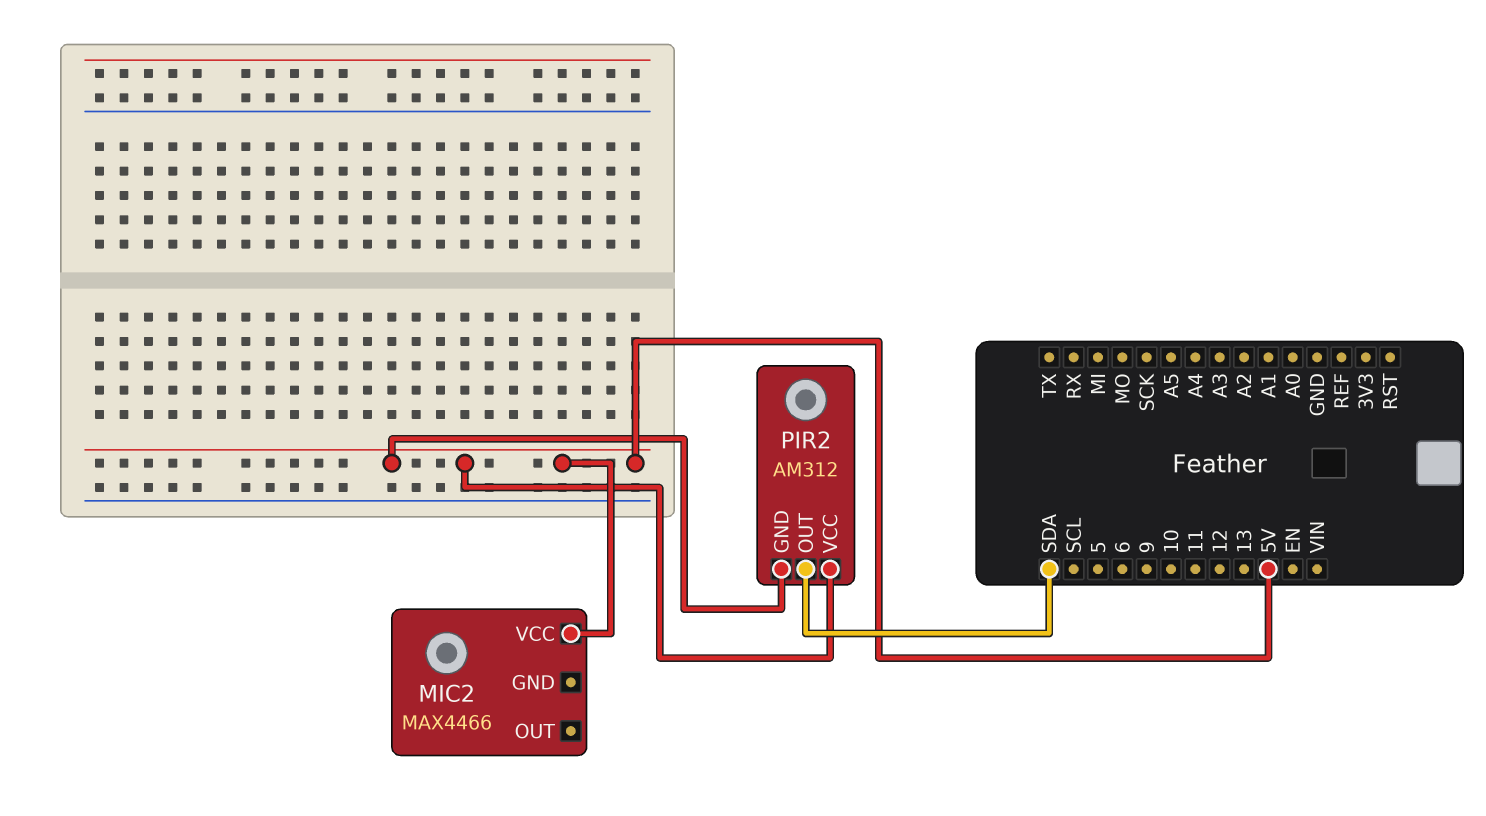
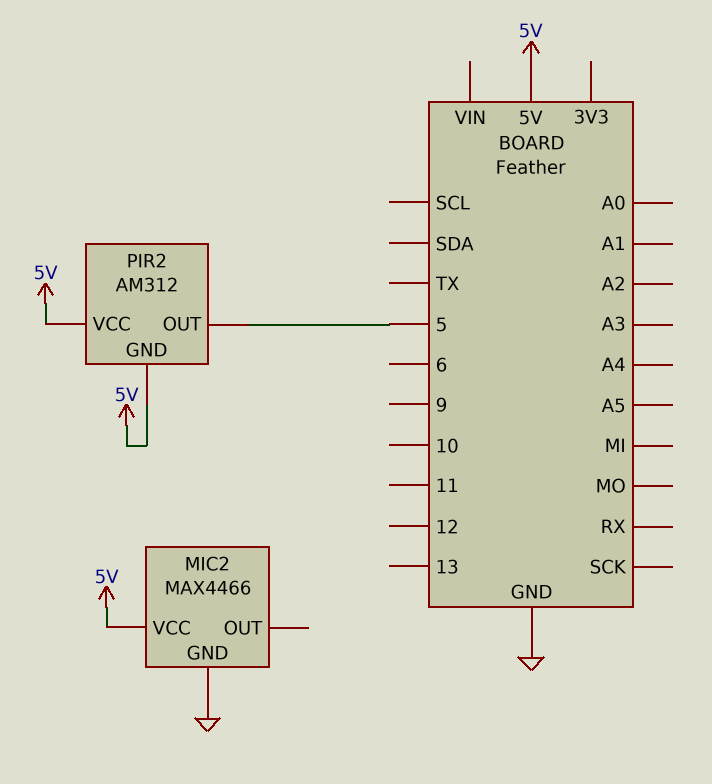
MIC2 pin GND: none -> GND
PIR2 pin OUT: SDA -> 5

